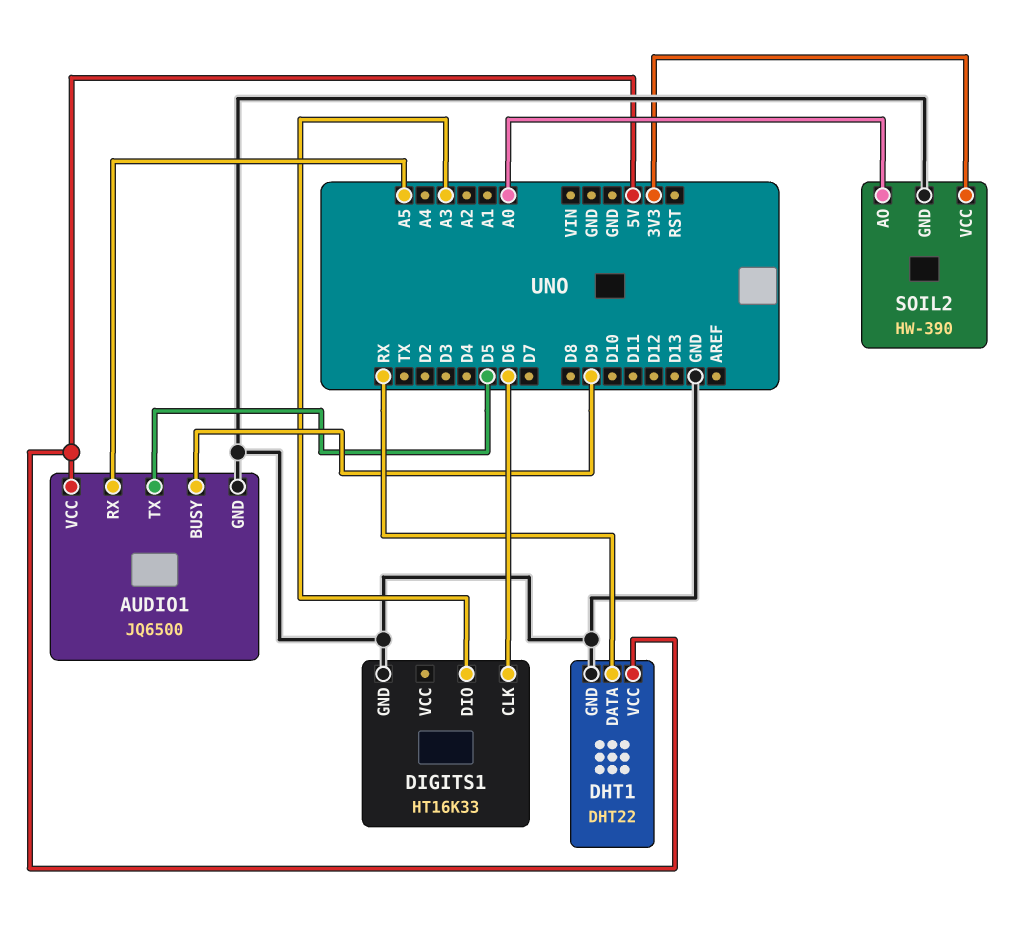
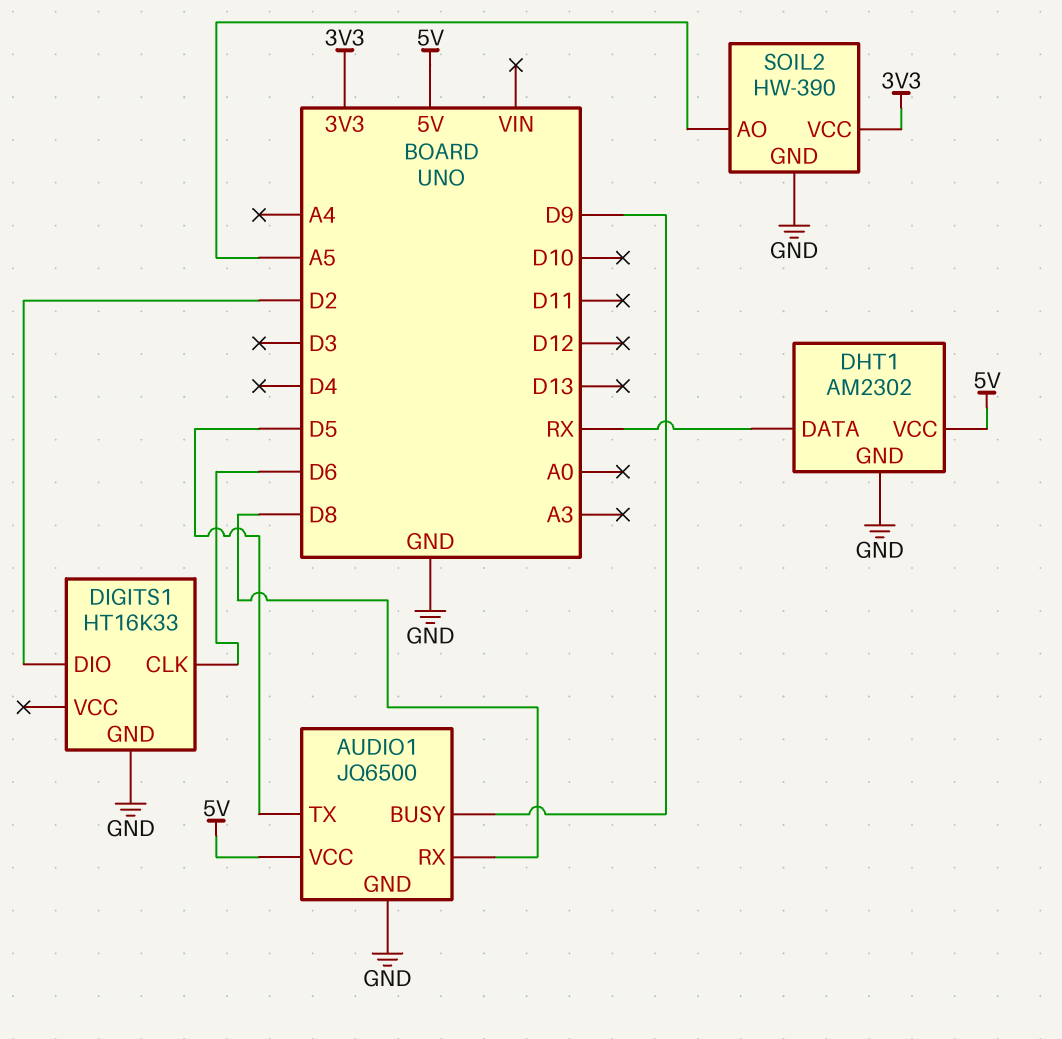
AUDIO1 pin RX: A5 -> D8
DHT1: DHT22 -> AM2302
DIGITS1 pin DIO: A3 -> D2
SOIL2 pin AO: A0 -> A5

